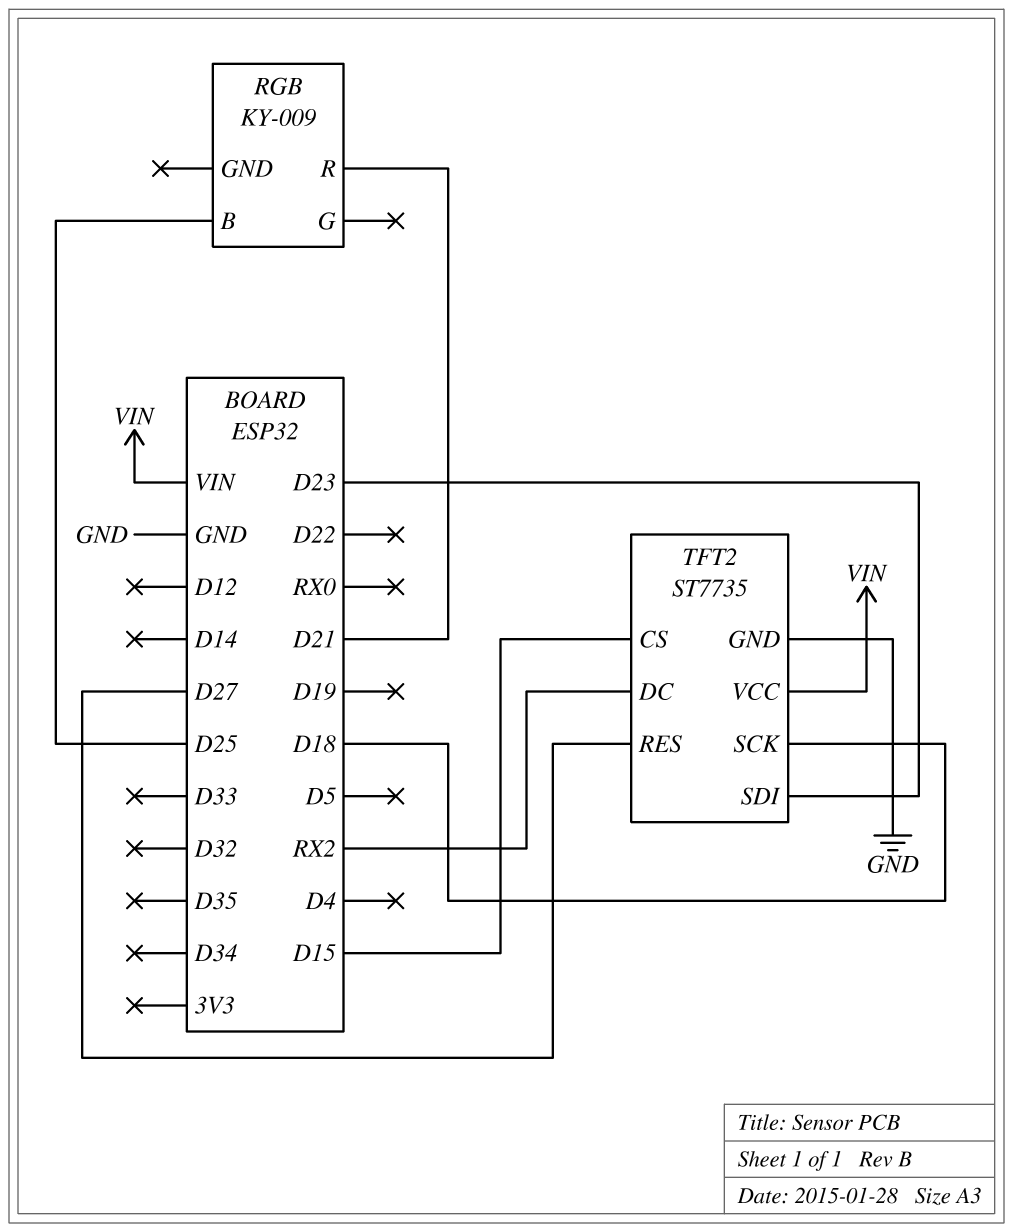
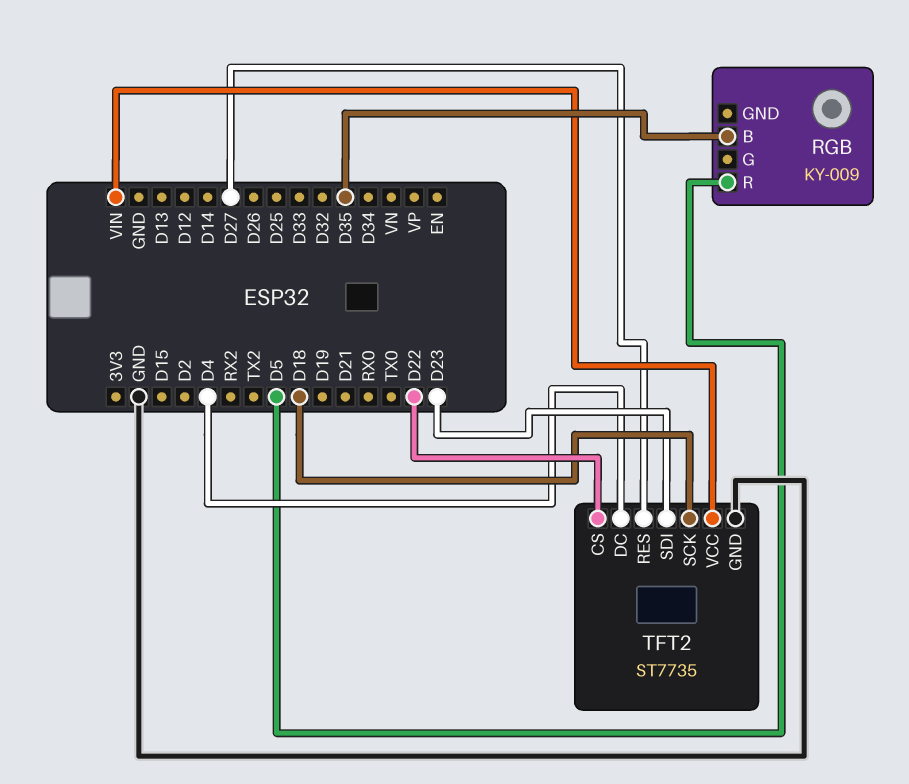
RGB pin B: D25 -> D35
RGB pin R: D21 -> D5
TFT2 pin CS: D15 -> D22
TFT2 pin DC: RX2 -> D4

